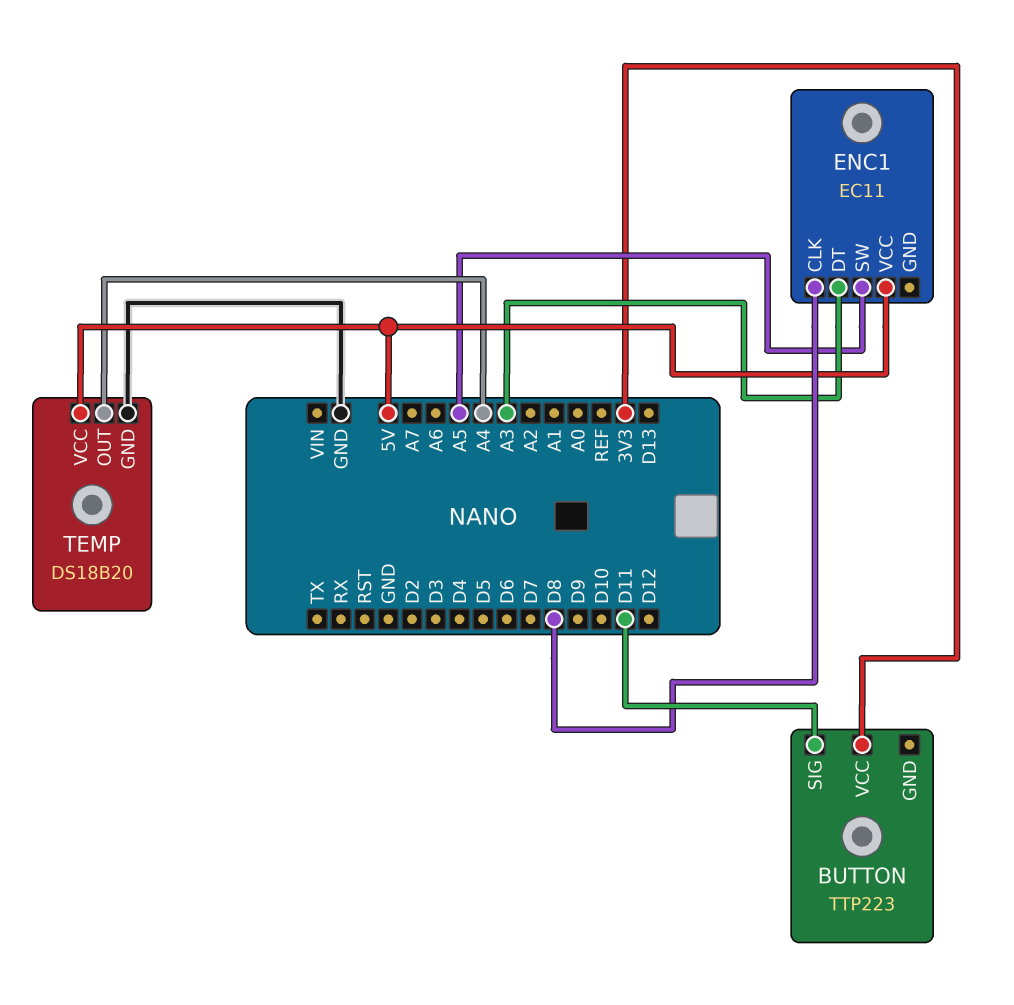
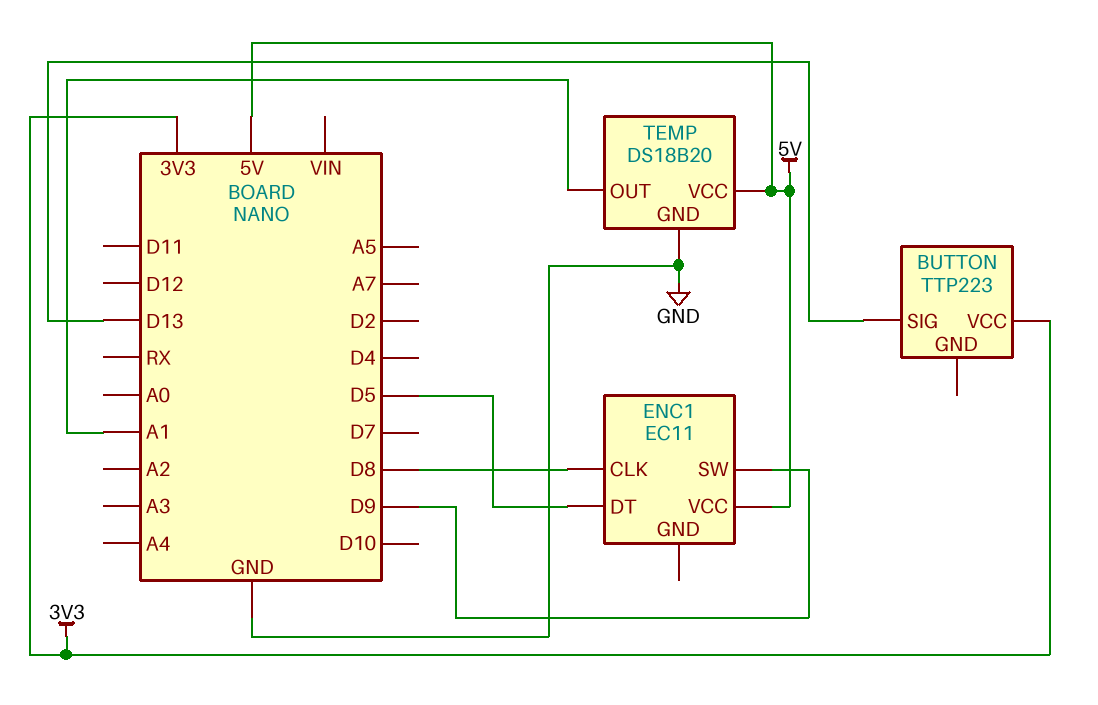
BUTTON pin SIG: D11 -> D13
ENC1 pin DT: A3 -> D5
ENC1 pin SW: A5 -> D9
TEMP pin OUT: A4 -> A1

